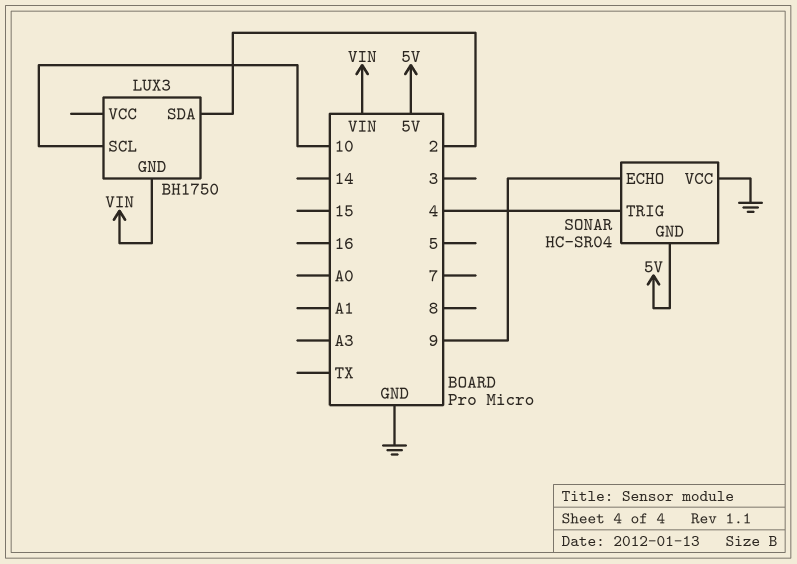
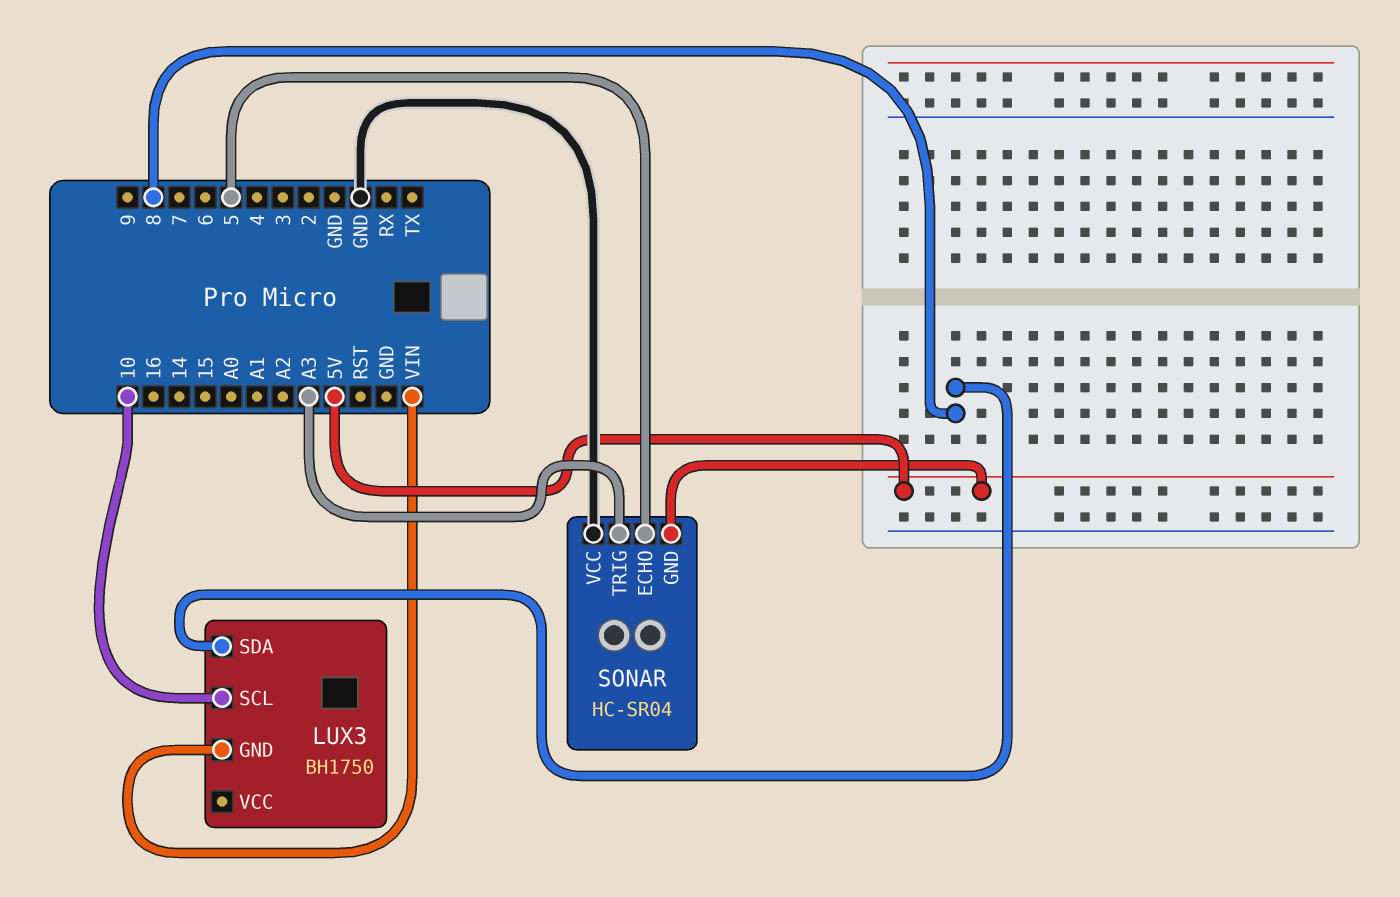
LUX3 pin SDA: 2 -> 8
SONAR pin ECHO: 9 -> 5
SONAR pin TRIG: 4 -> A3

